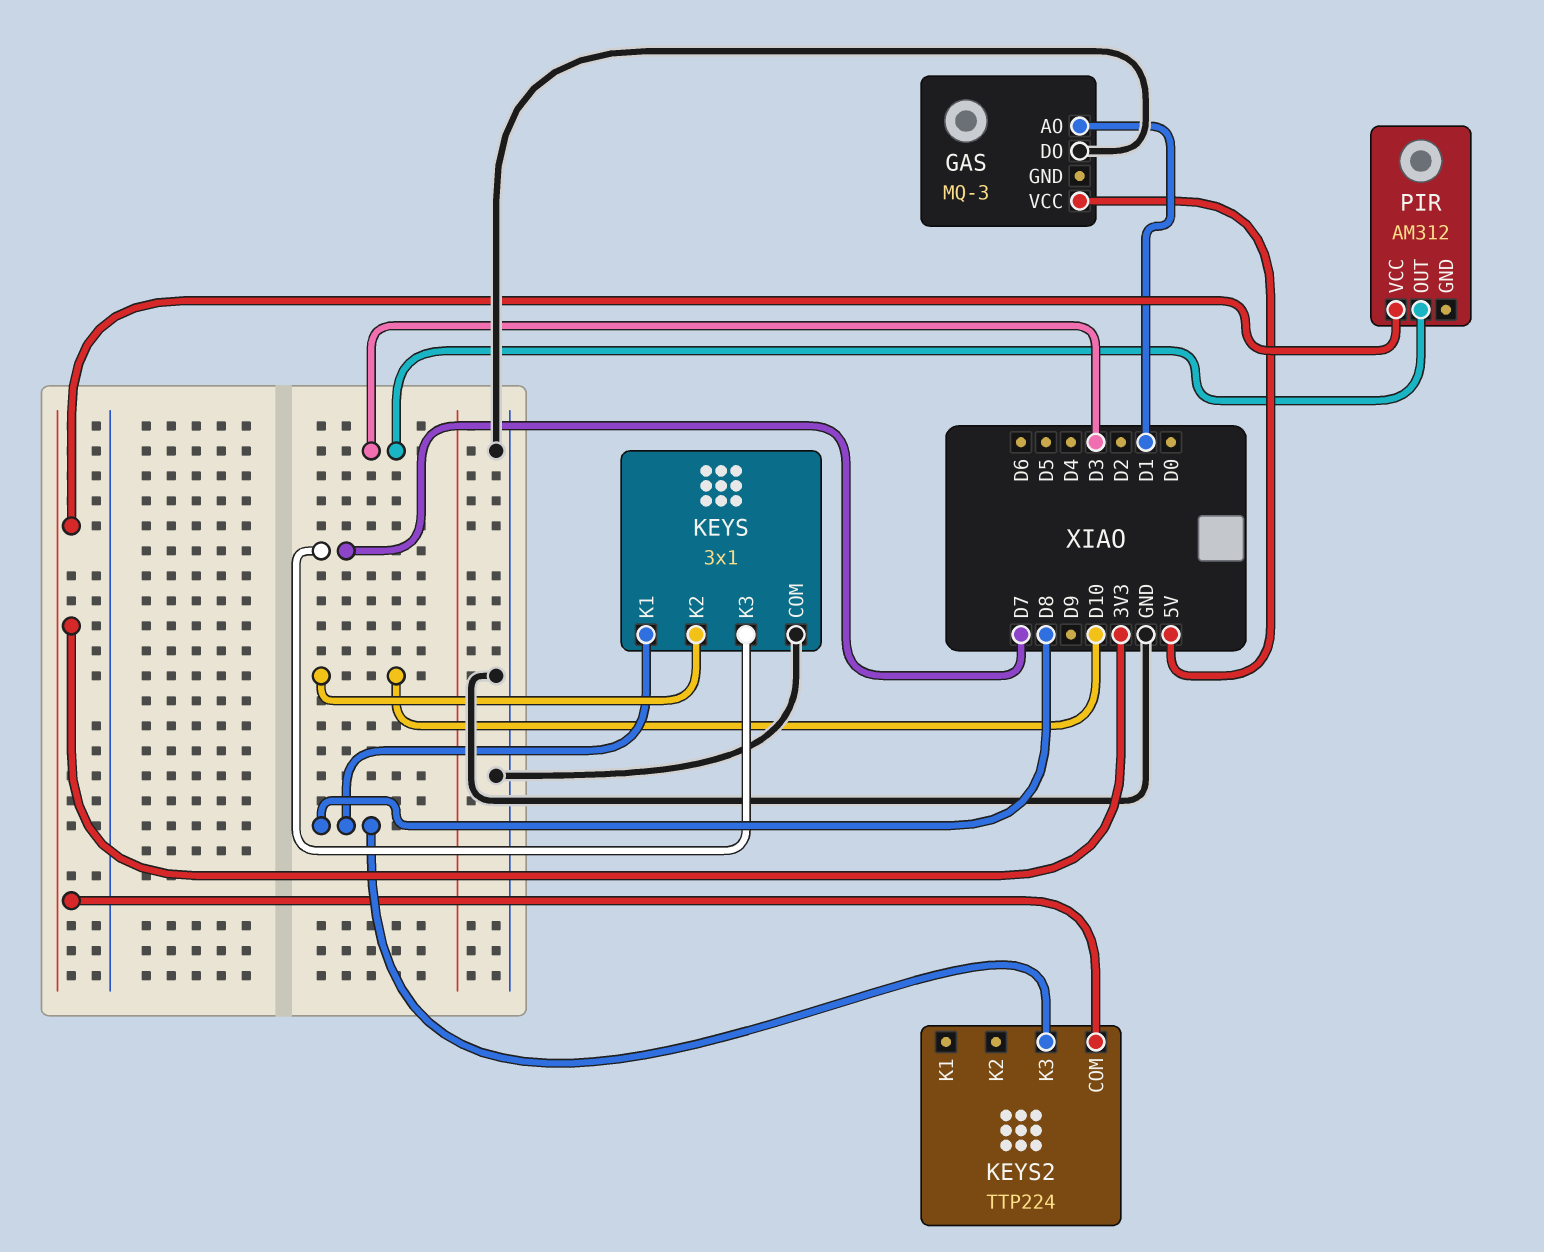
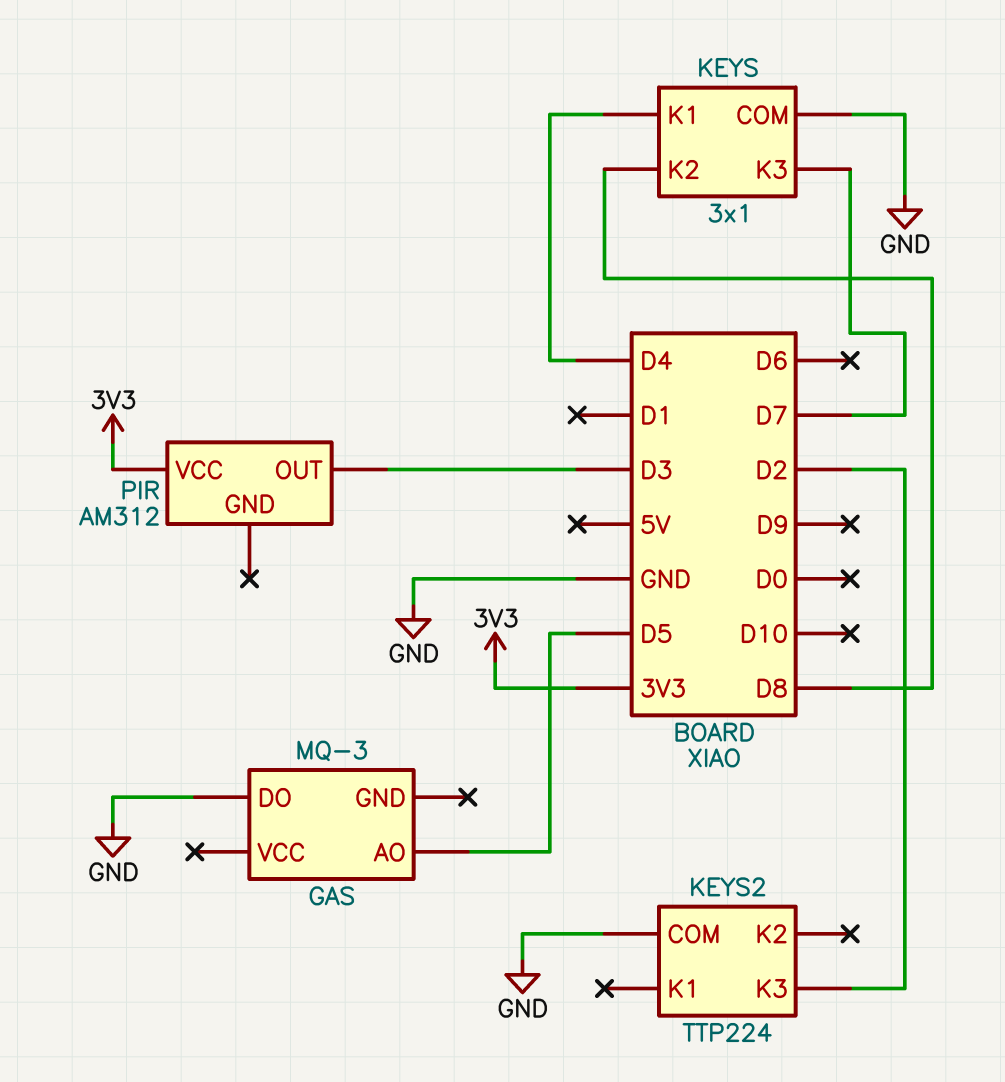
GAS pin AO: D1 -> D5
GAS pin VCC: 5V -> none
KEYS pin K1: D8 -> D4
KEYS pin K2: D10 -> D8
KEYS2 pin COM: 3V3 -> GND
KEYS2 pin K3: D8 -> D2

